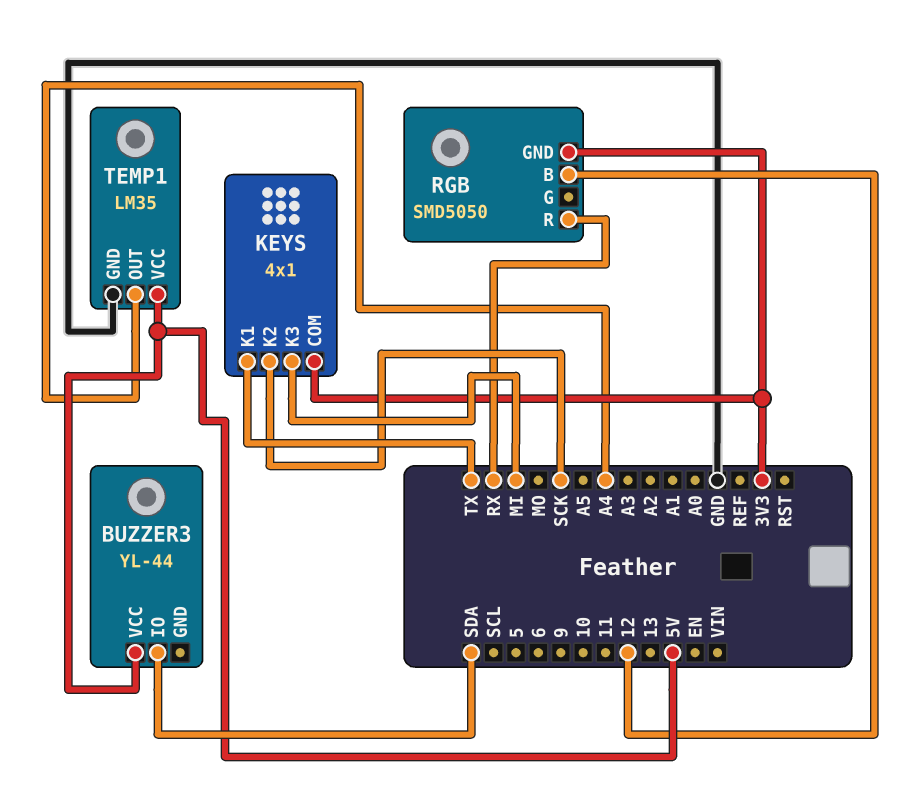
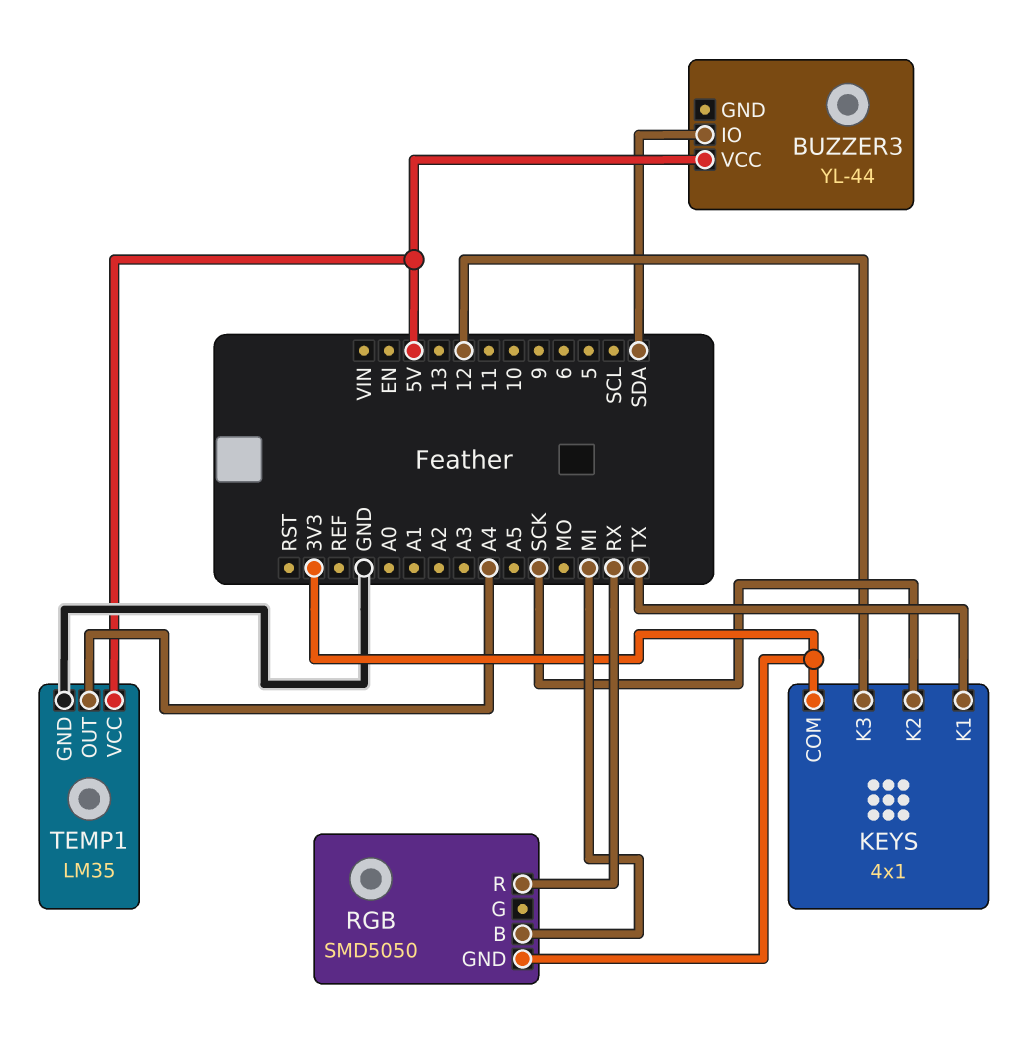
KEYS pin K3: MI -> 12
RGB pin B: 12 -> MI

